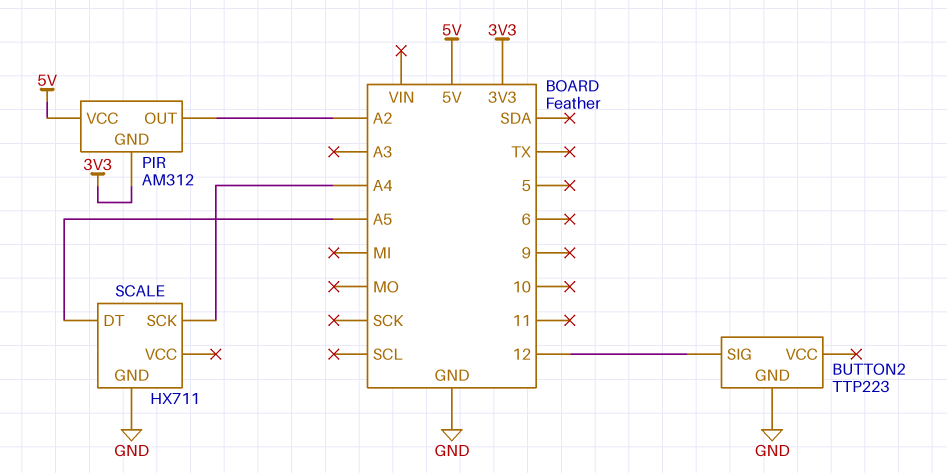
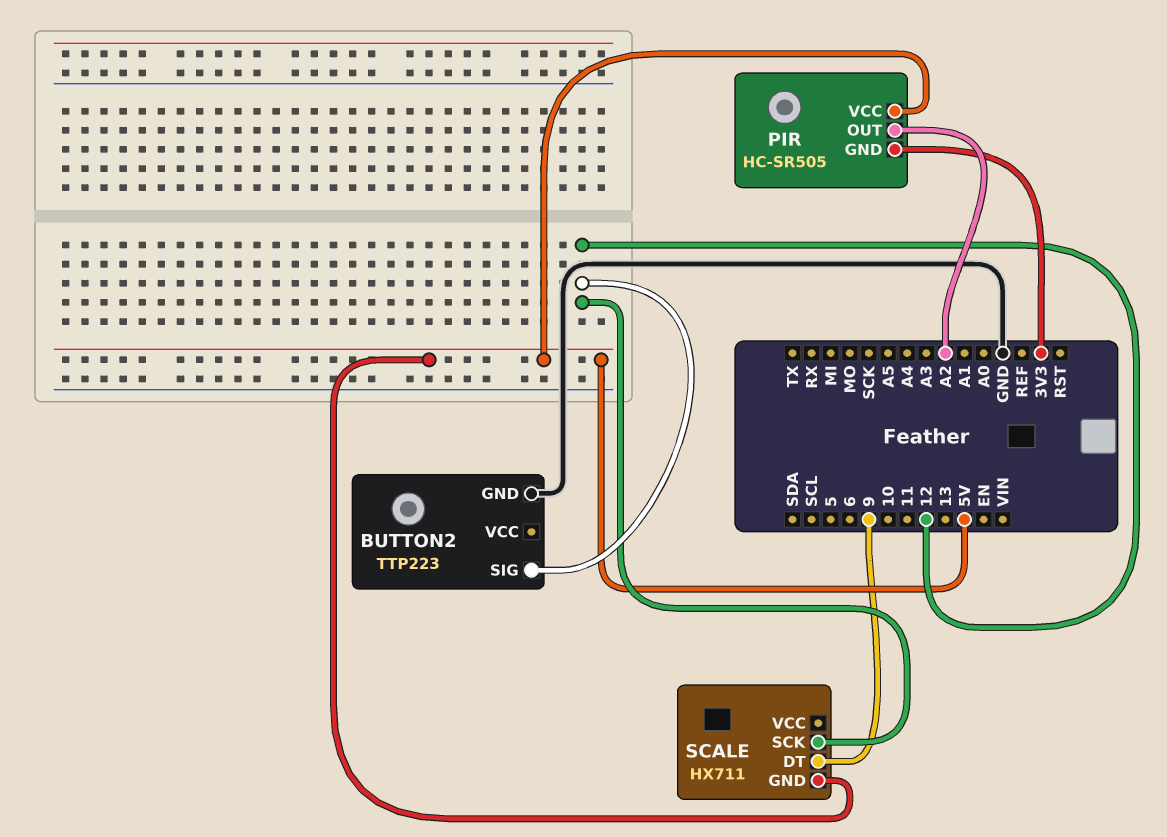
PIR: AM312 -> HC-SR505
SCALE pin DT: A5 -> 9
SCALE pin GND: GND -> 5V
SCALE pin SCK: A4 -> 12

